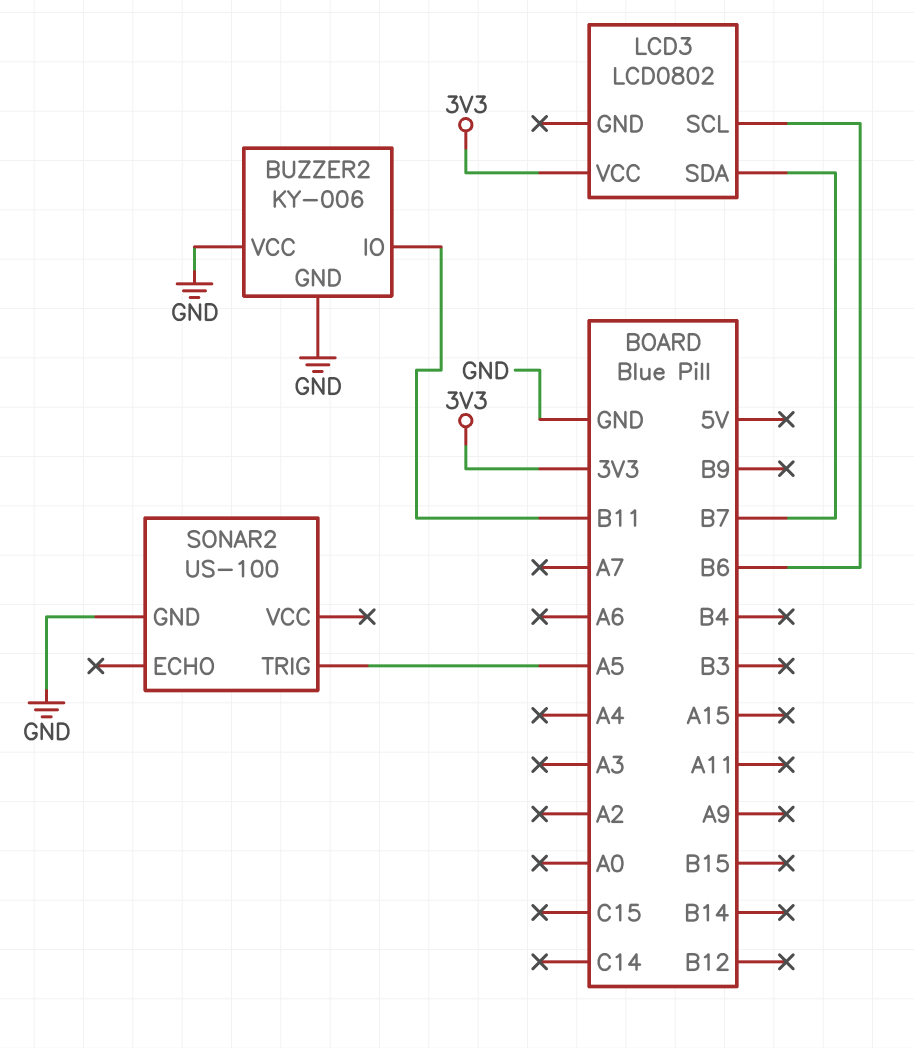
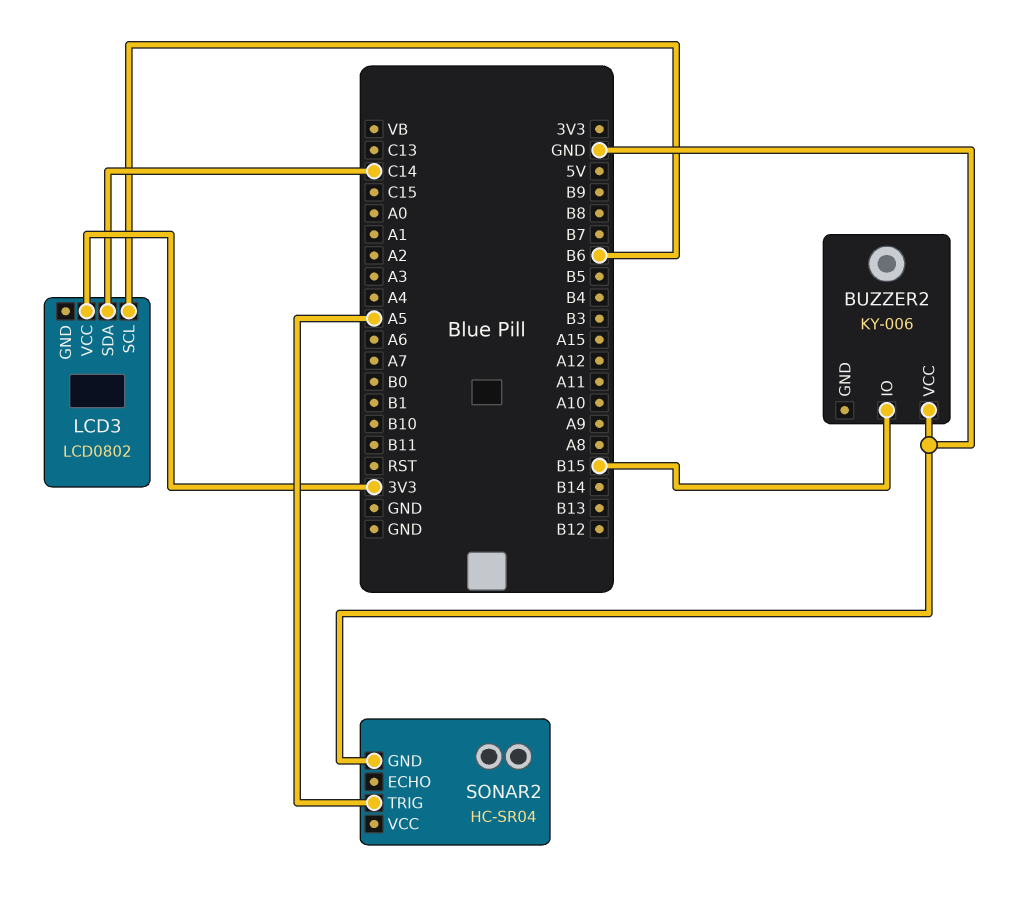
BUZZER2 pin GND: GND -> none
BUZZER2 pin IO: B11 -> B15
LCD3 pin SDA: B7 -> C14
SONAR2: US-100 -> HC-SR04

